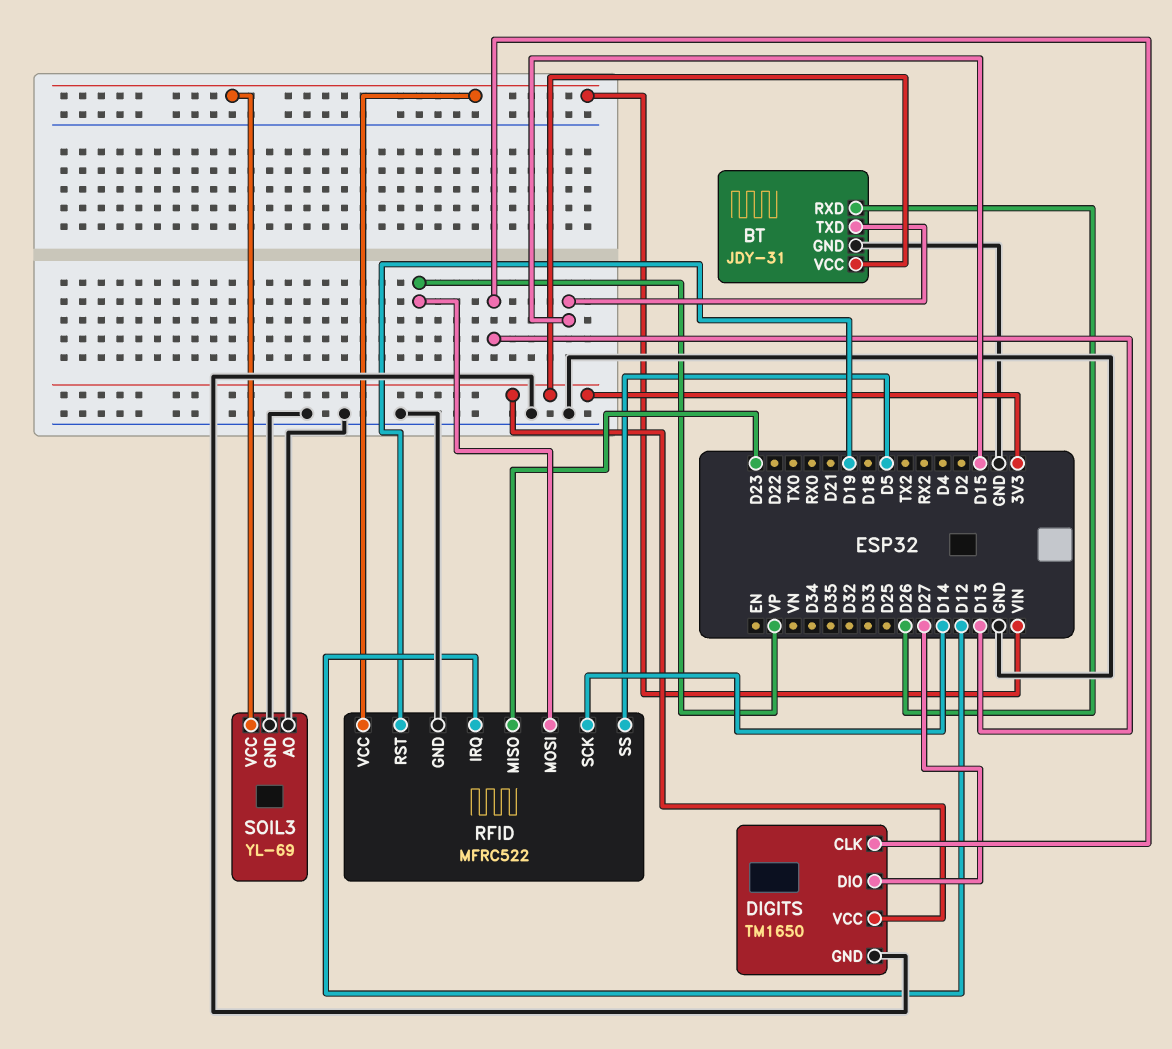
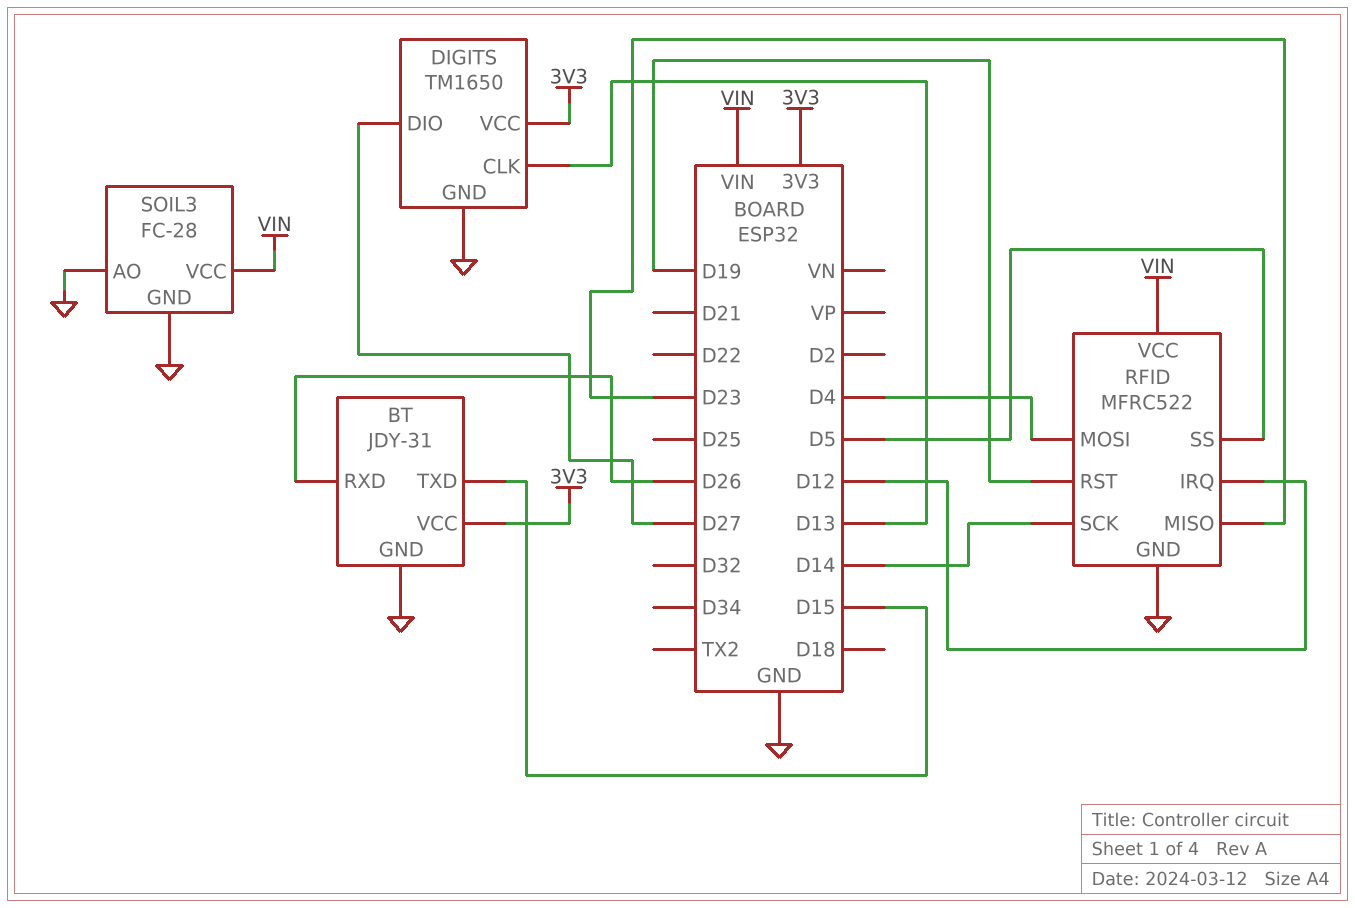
RFID pin MOSI: VP -> D4
SOIL3: YL-69 -> FC-28

